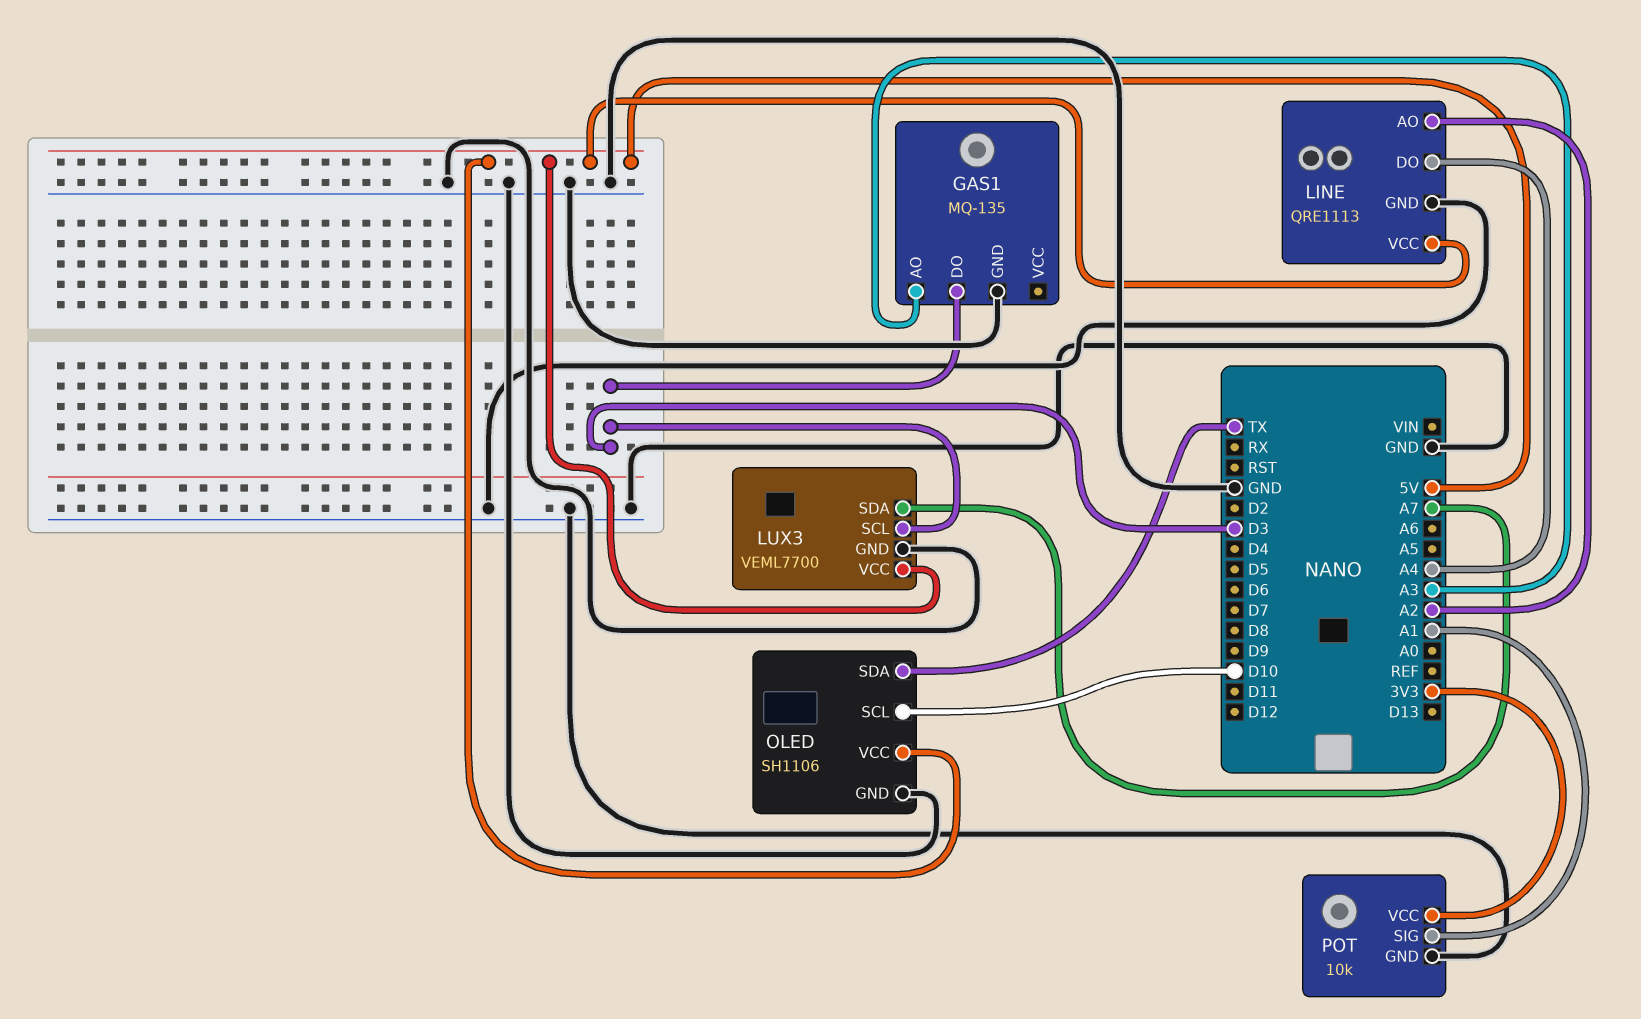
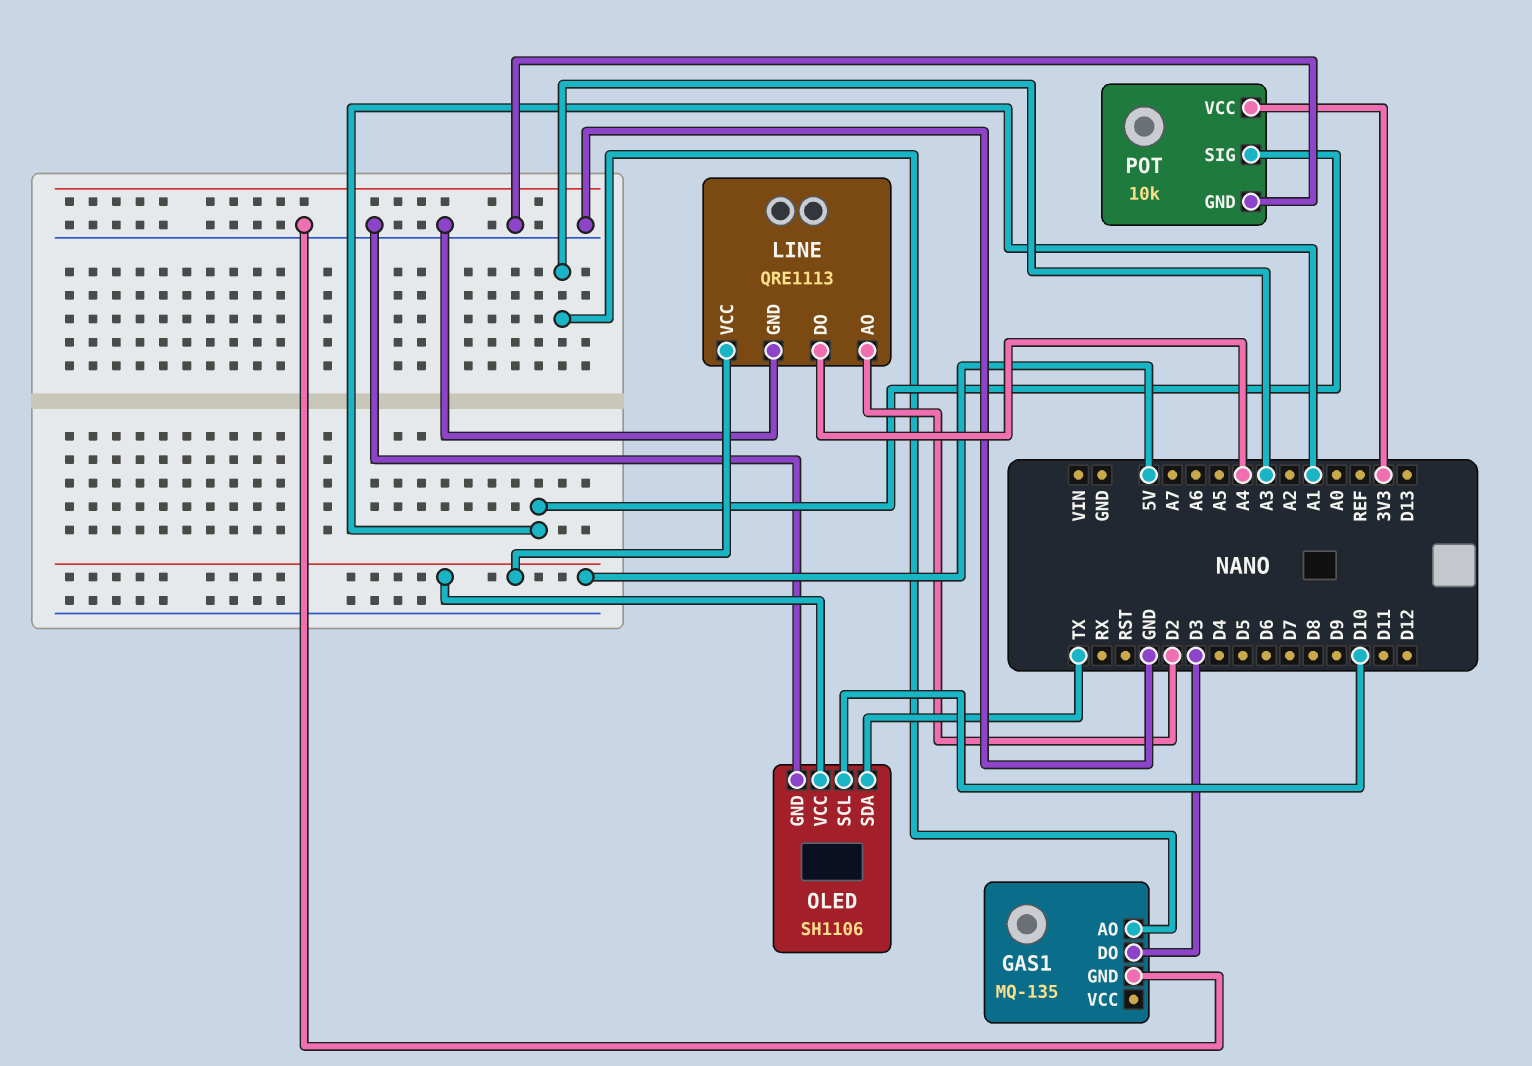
LINE pin AO: A2 -> D2
LUX3: VEML7700 -> none
LUX3 pin GND: GND -> none
LUX3 pin SCL: D3 -> none
LUX3 pin SDA: A7 -> none
LUX3 pin VCC: 5V -> none

